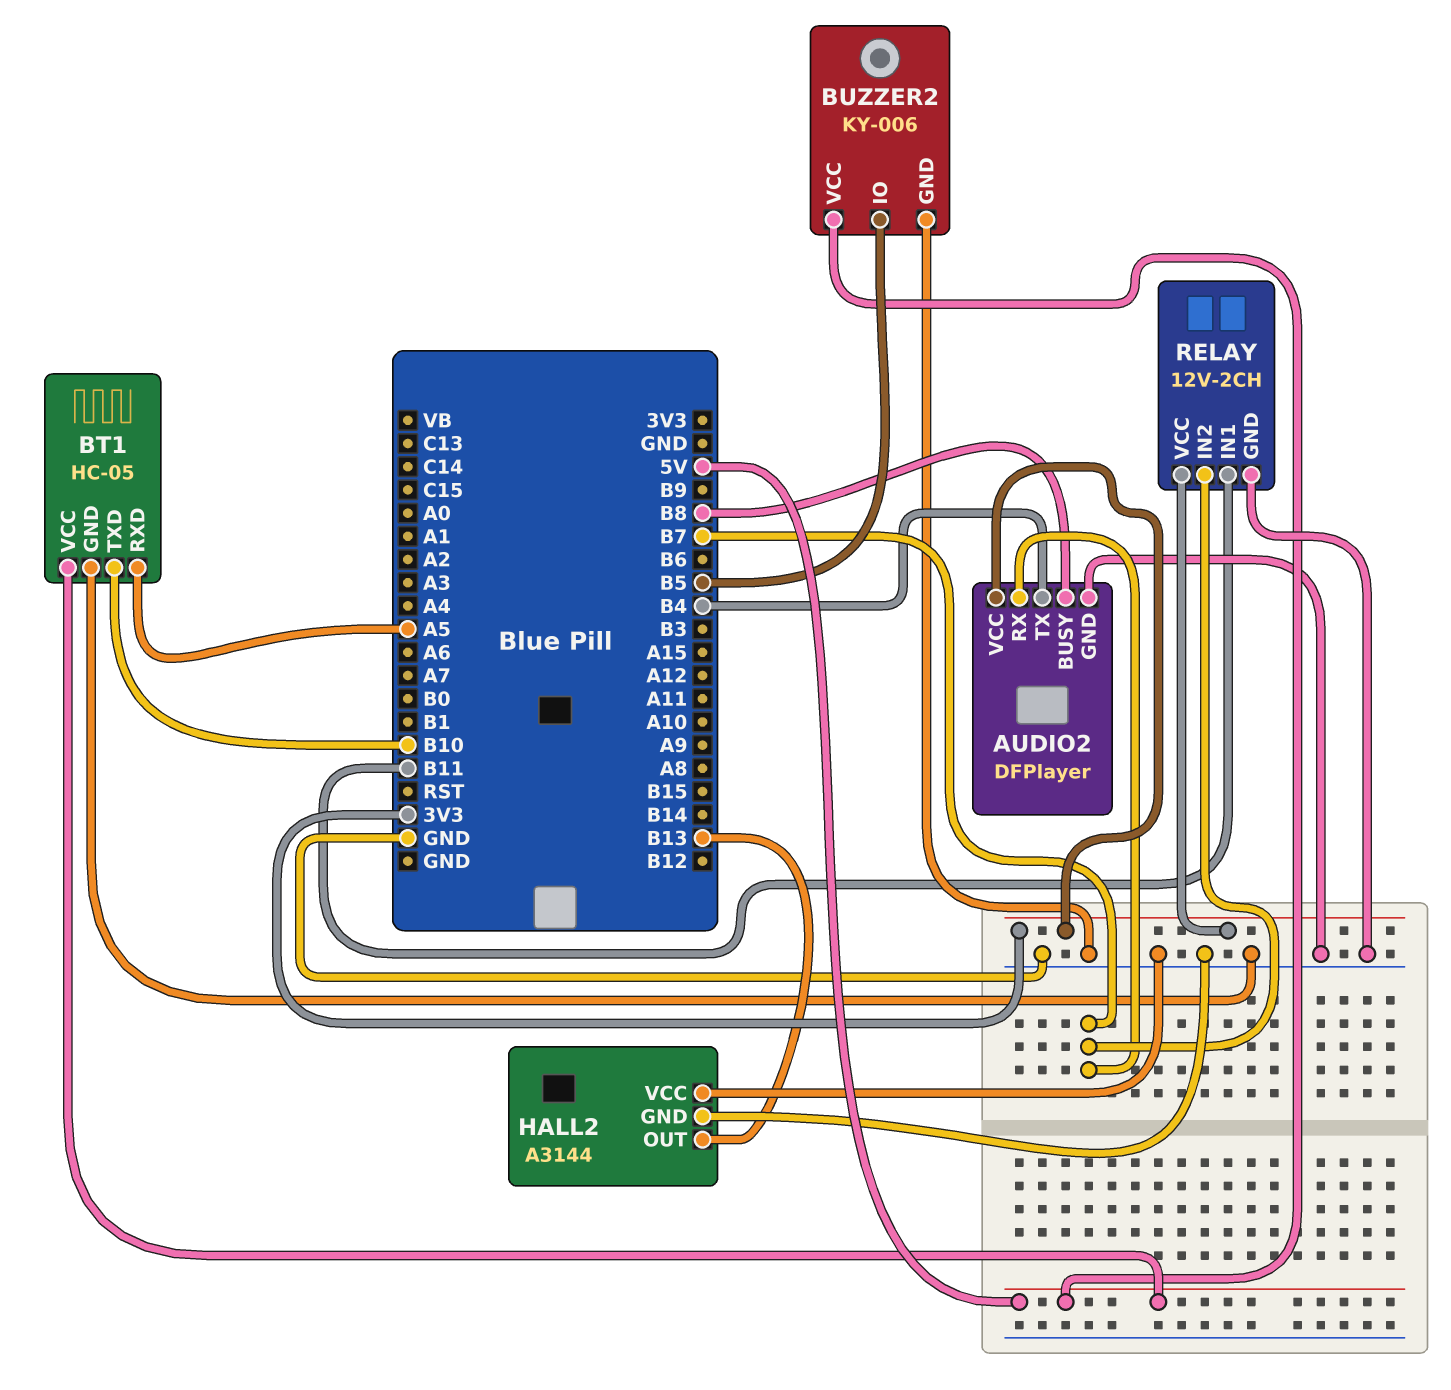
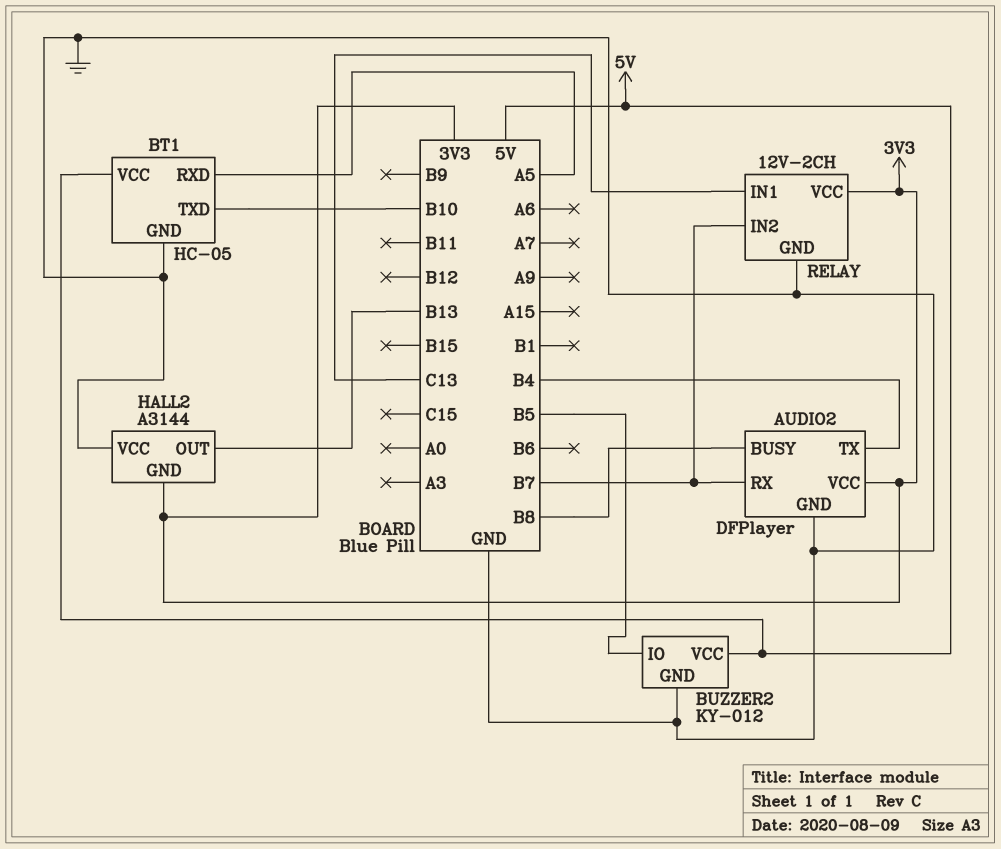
BUZZER2: KY-006 -> KY-012
HALL2 pin GND: GND -> 3V3
RELAY pin IN1: B11 -> C13

